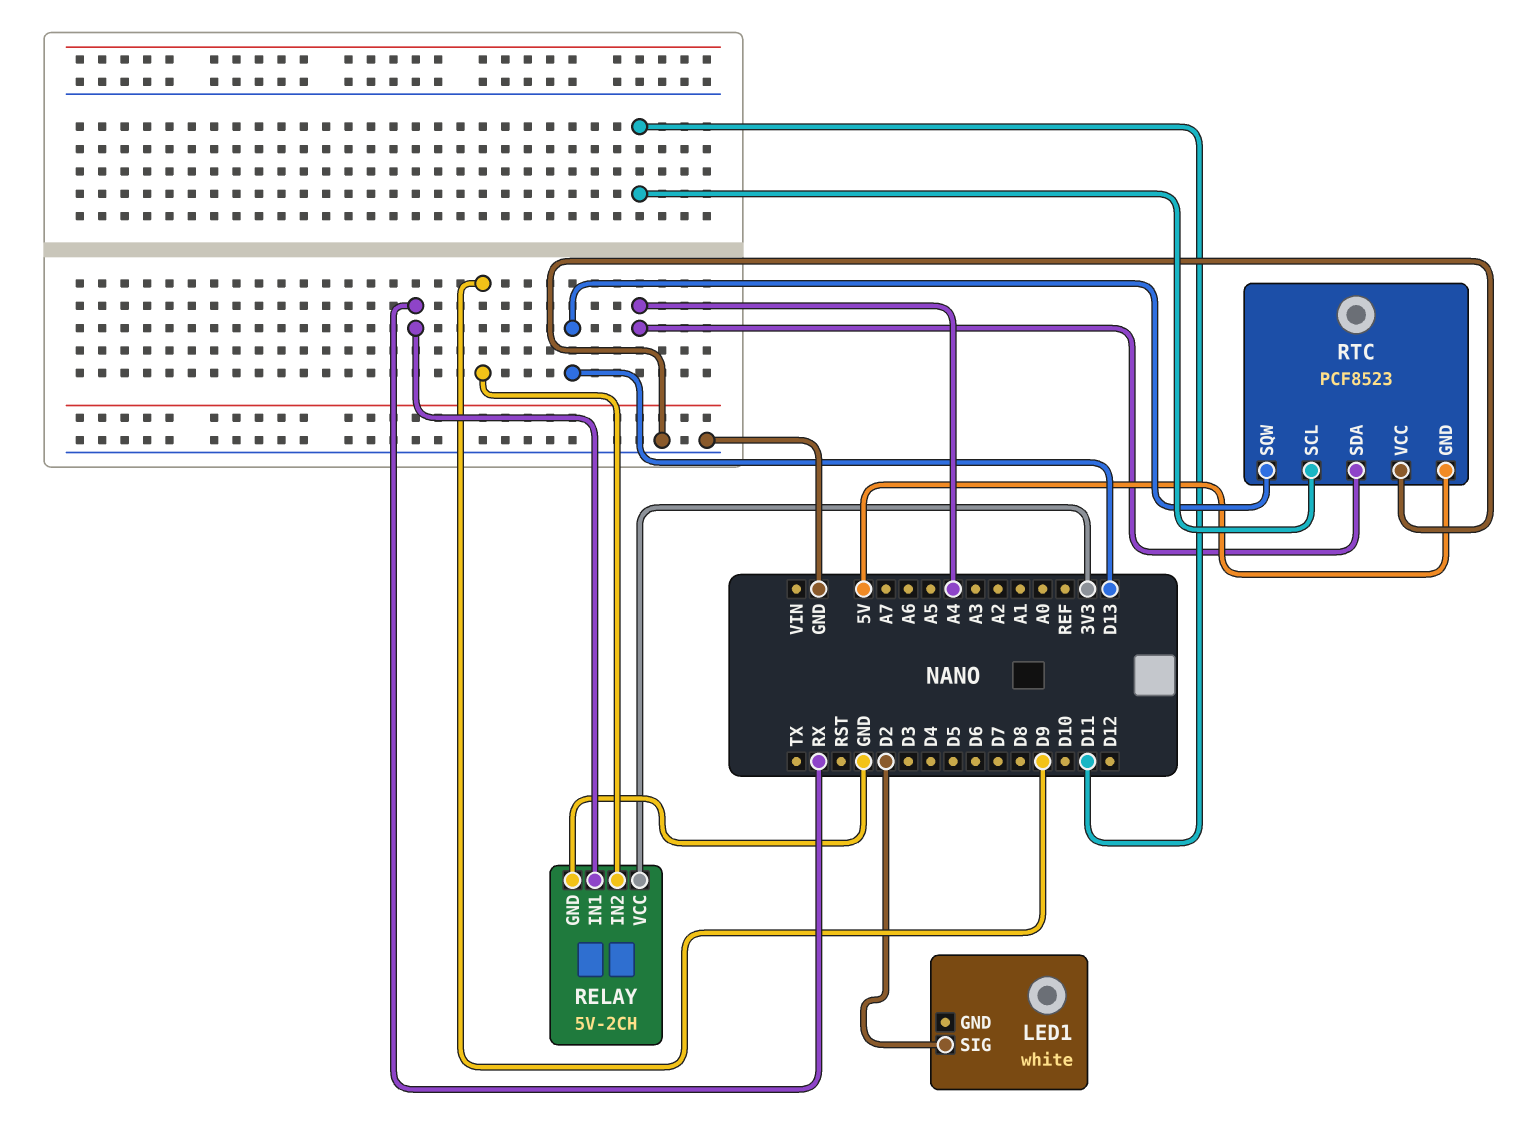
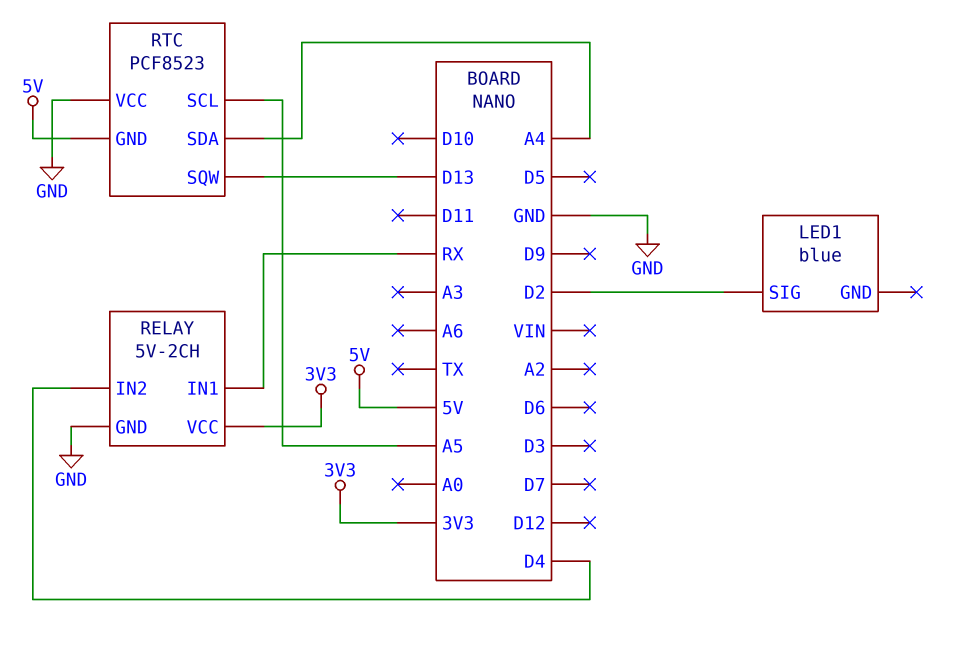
LED1: white -> blue
RELAY pin IN2: D9 -> D4
RTC pin SCL: D11 -> A5

